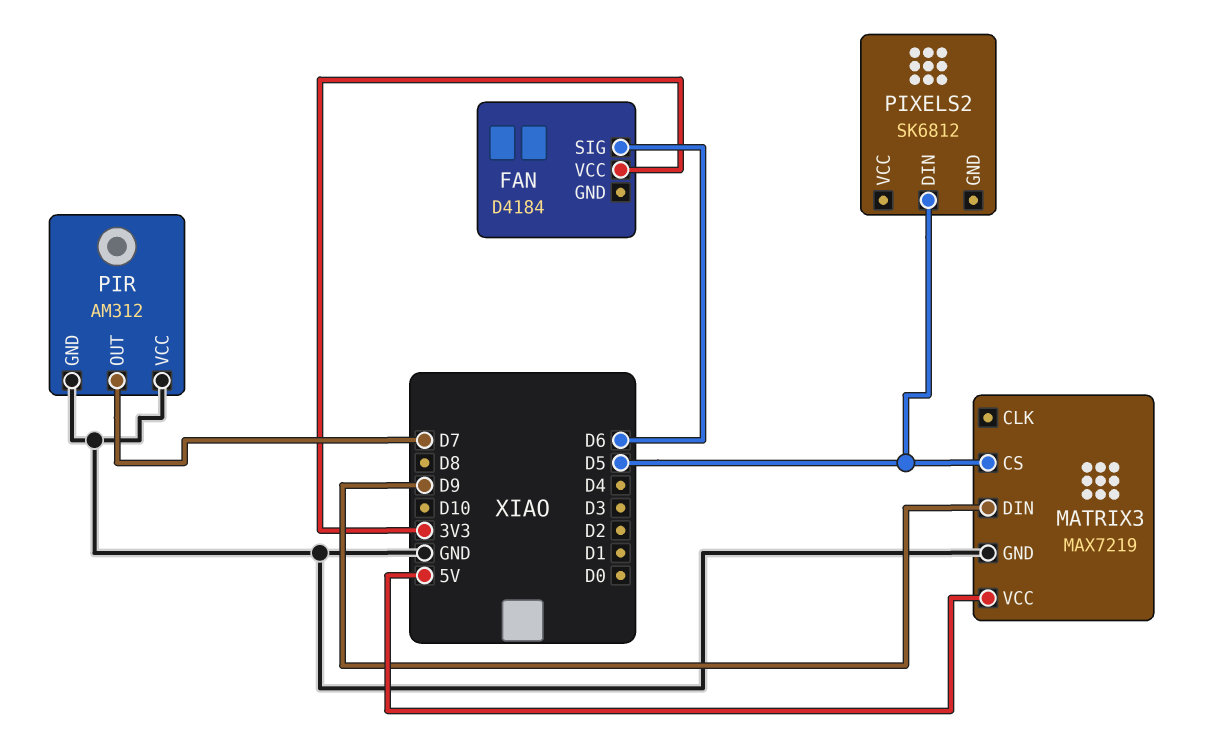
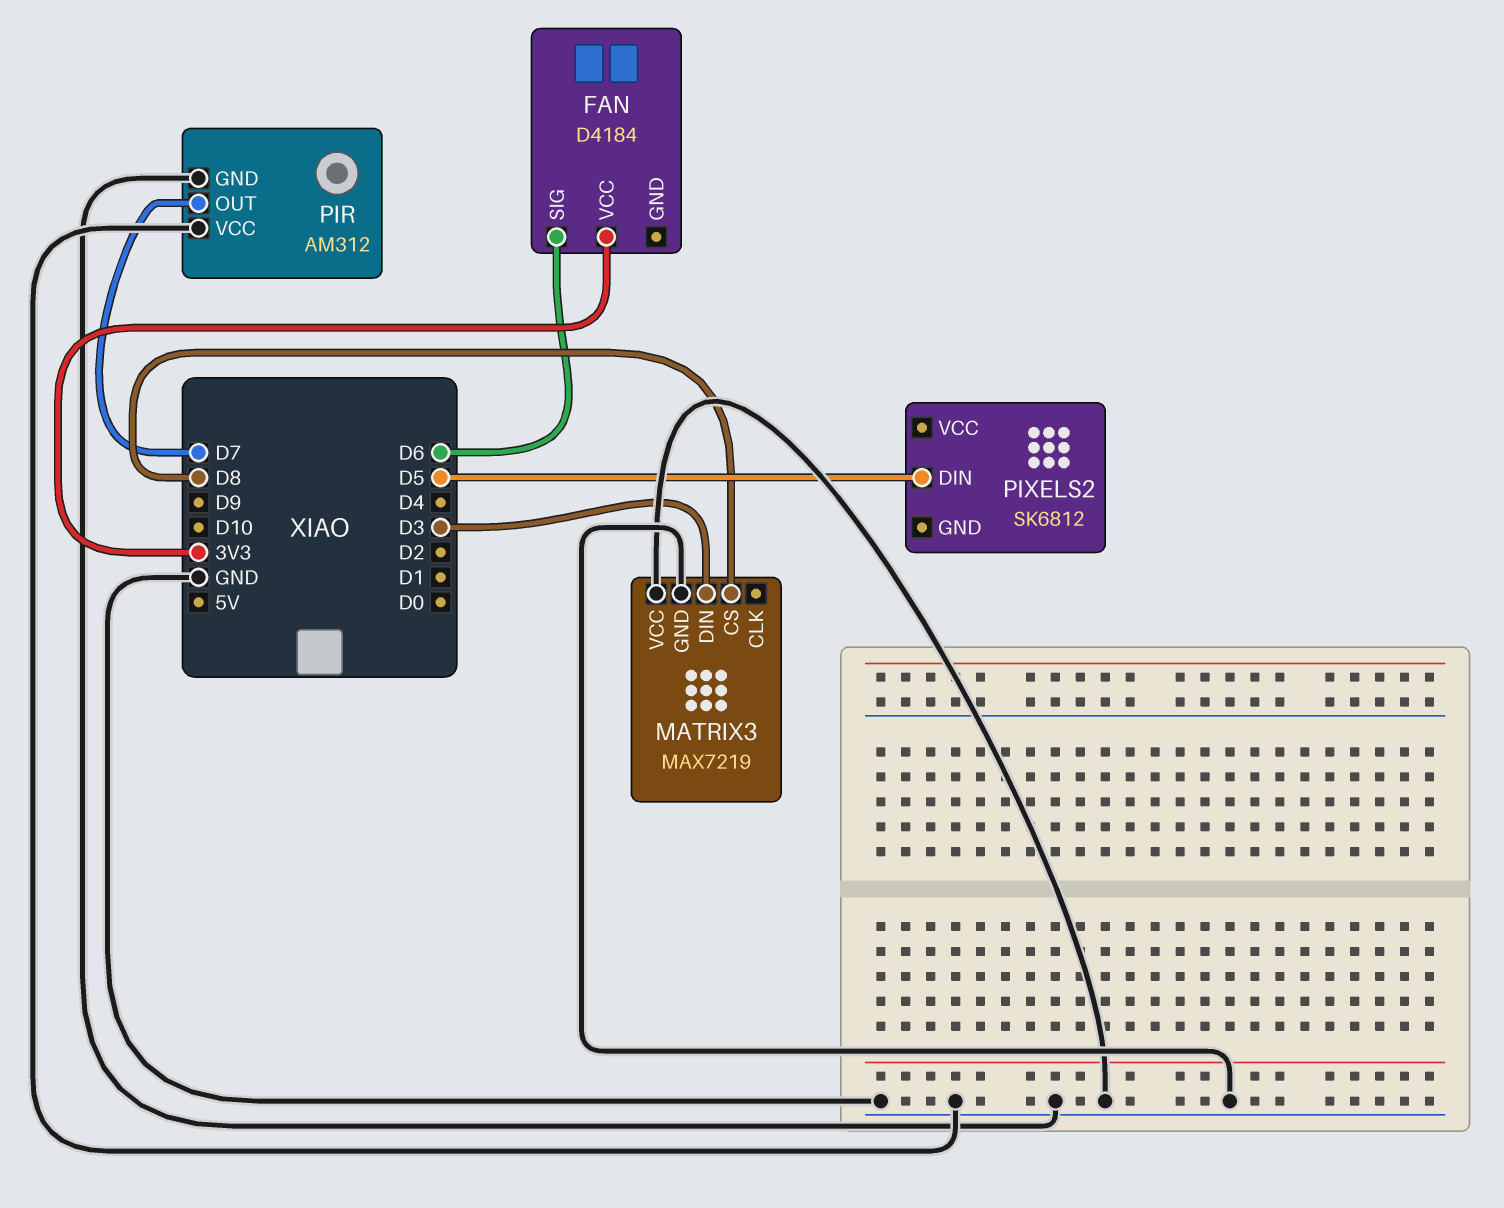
MATRIX3 pin CS: D5 -> D8
MATRIX3 pin DIN: D9 -> D3
MATRIX3 pin VCC: 5V -> GND

